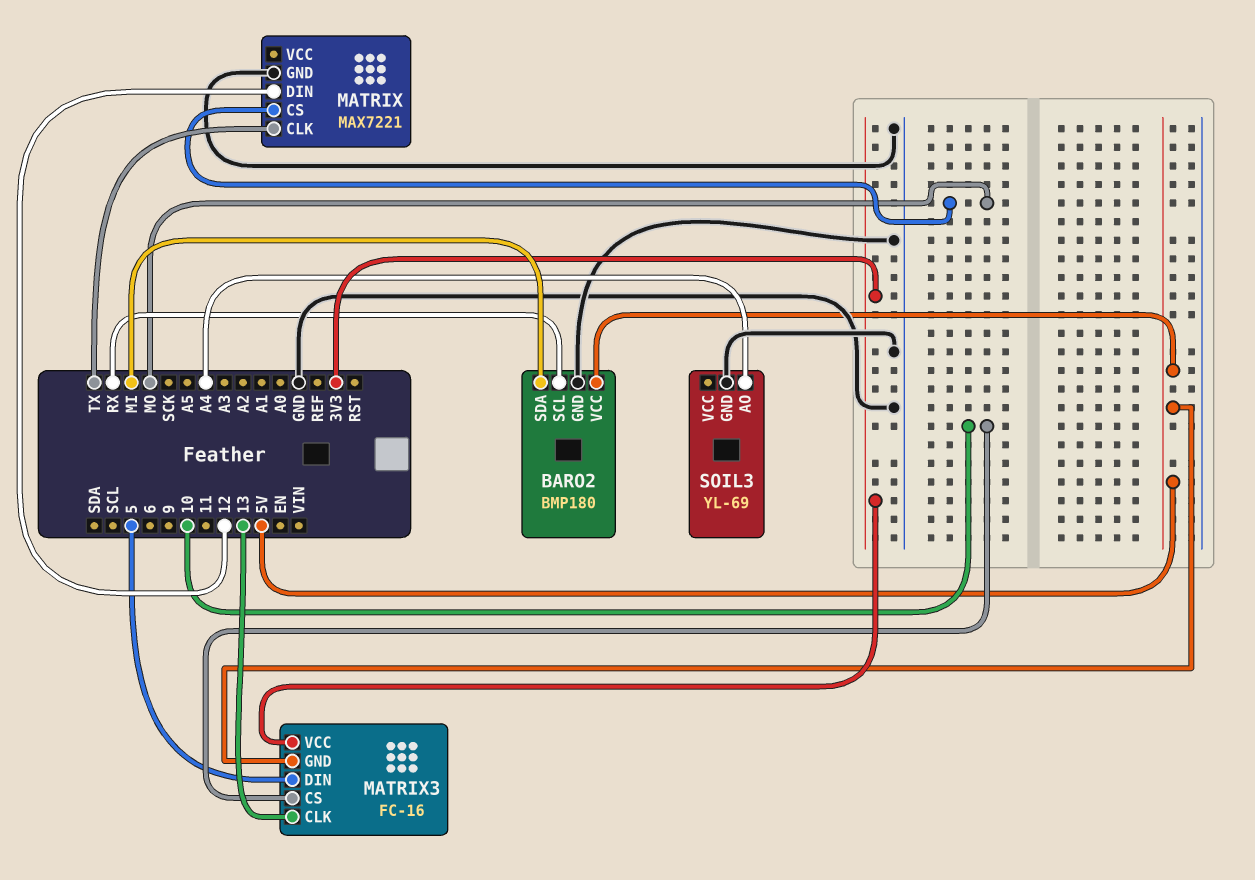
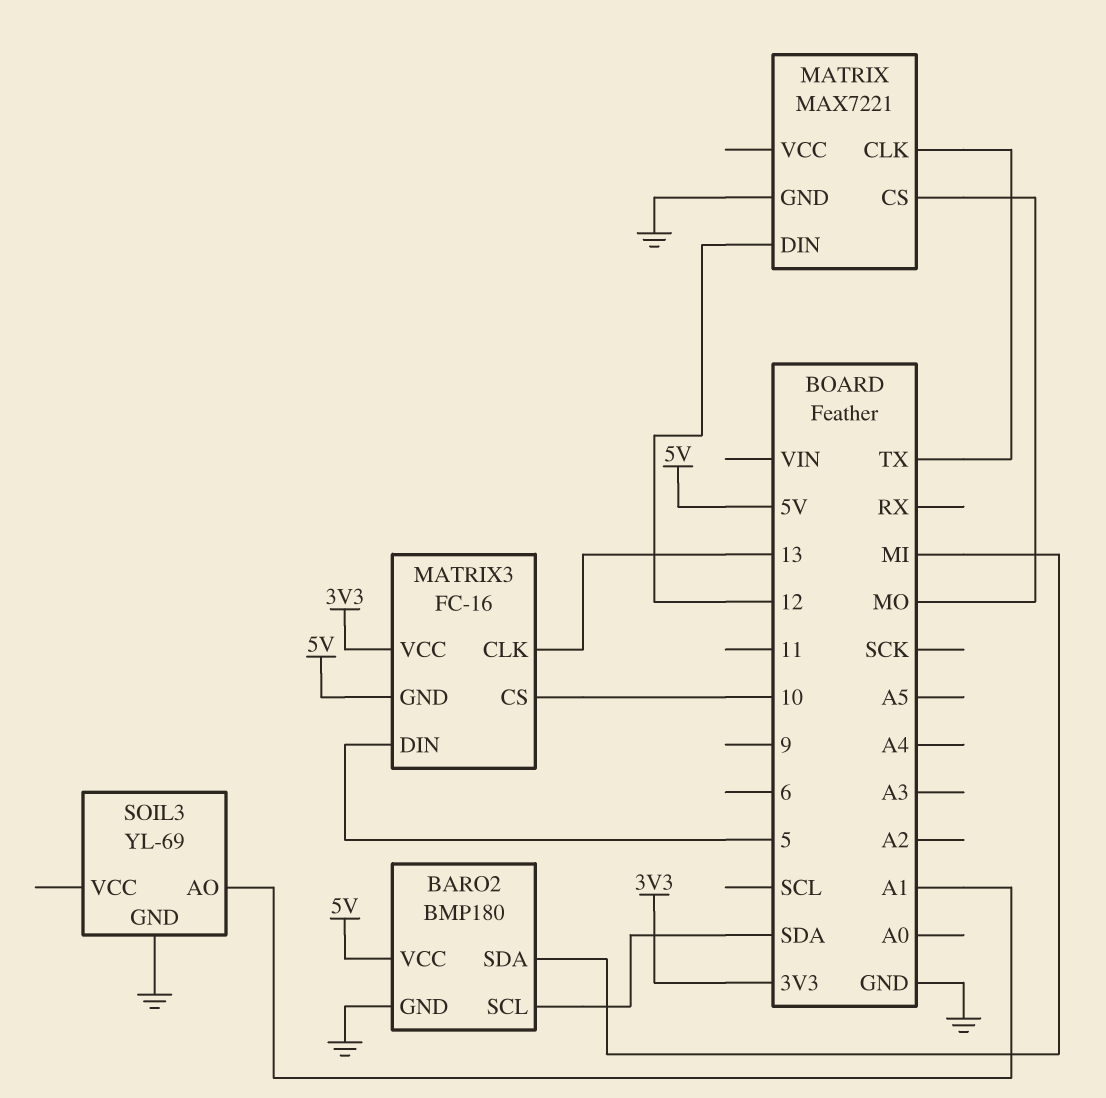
BARO2 pin SCL: RX -> SDA
SOIL3 pin AO: A4 -> A1

